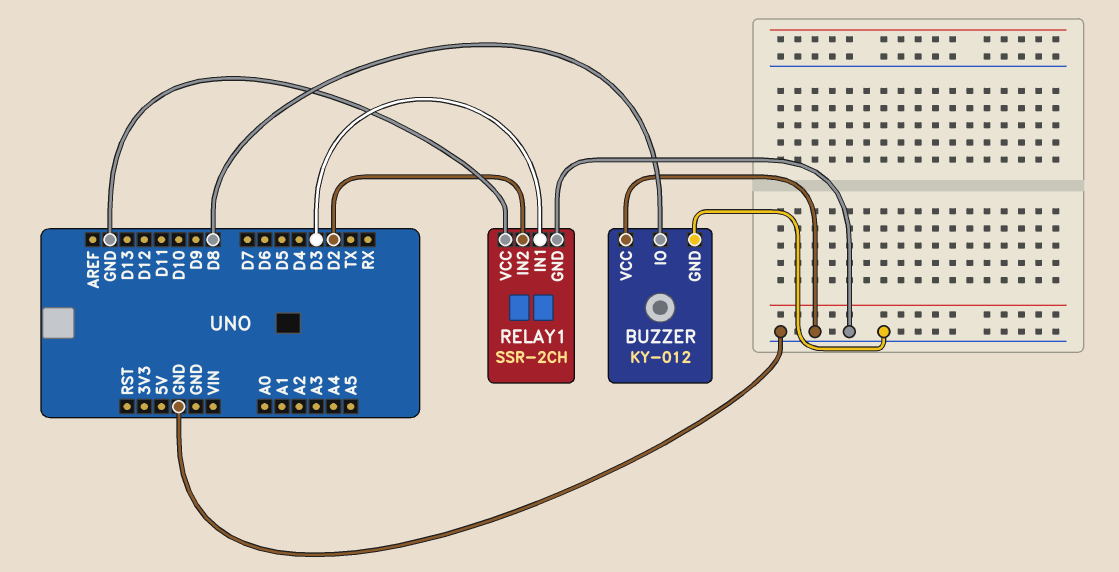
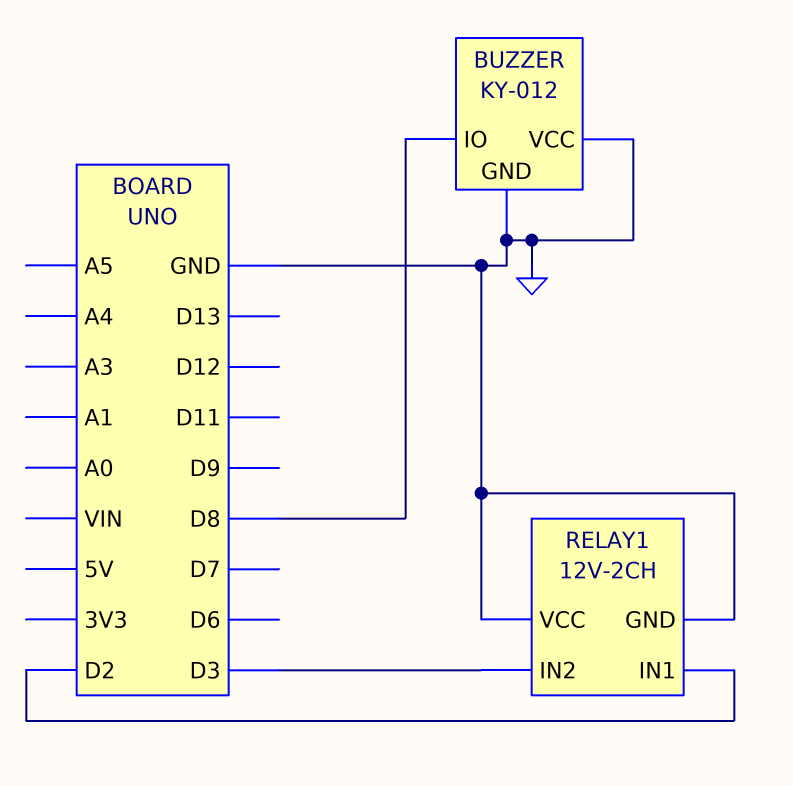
RELAY1: SSR-2CH -> 12V-2CH
RELAY1 pin IN1: D3 -> D2
RELAY1 pin IN2: D2 -> D3

